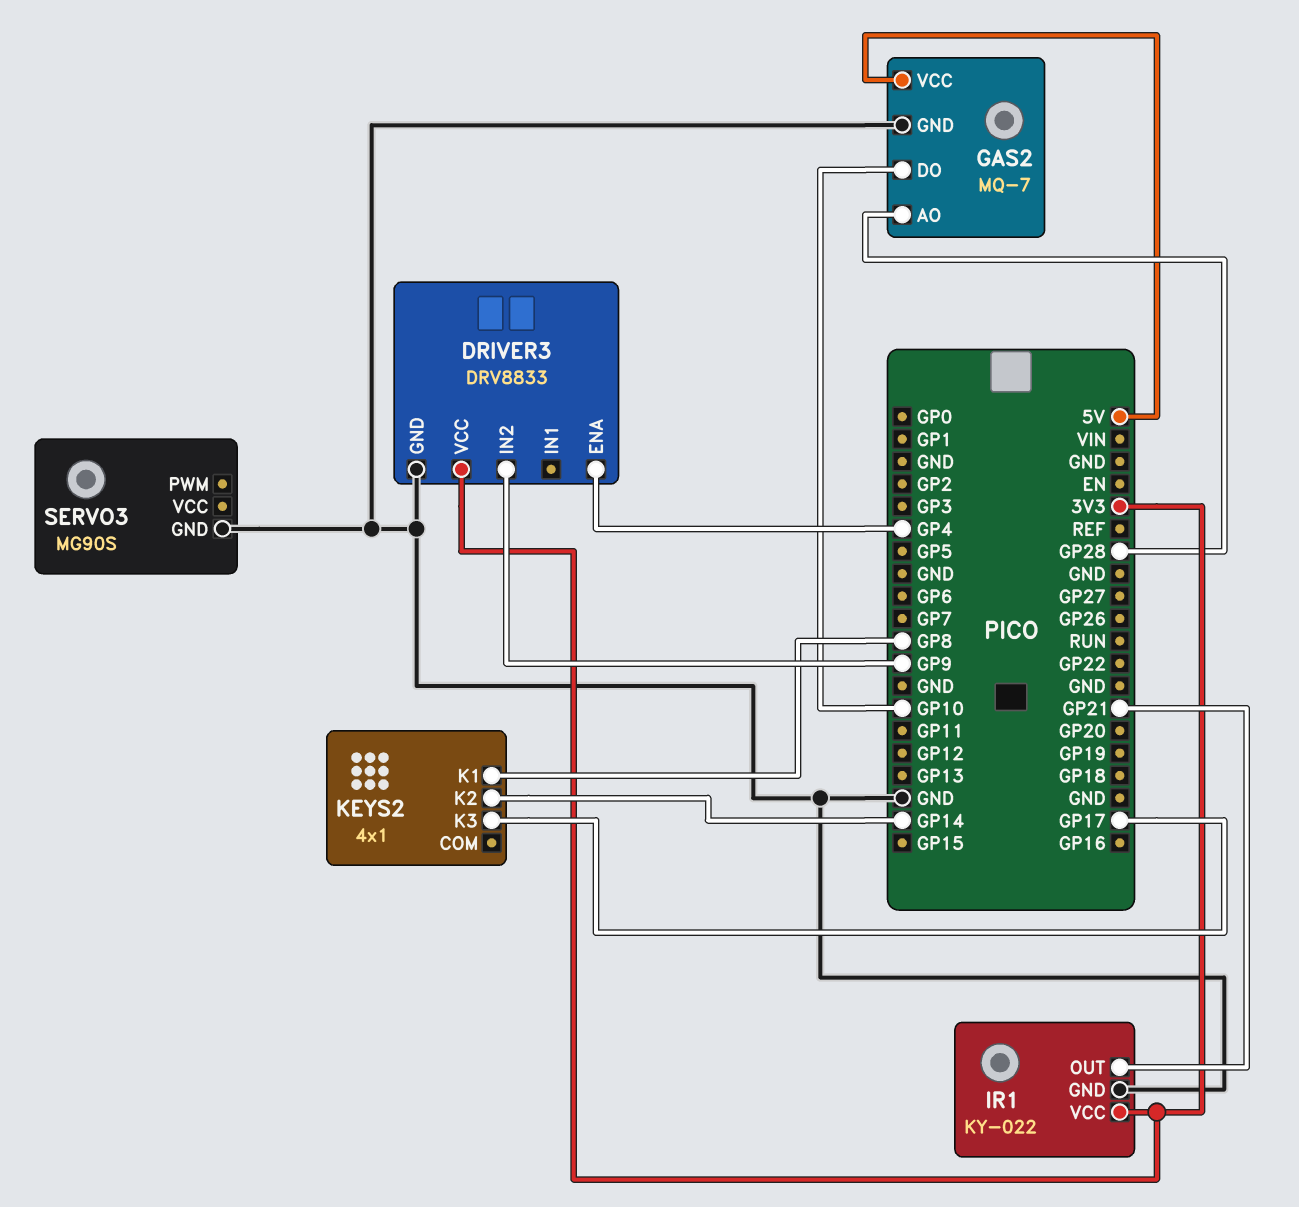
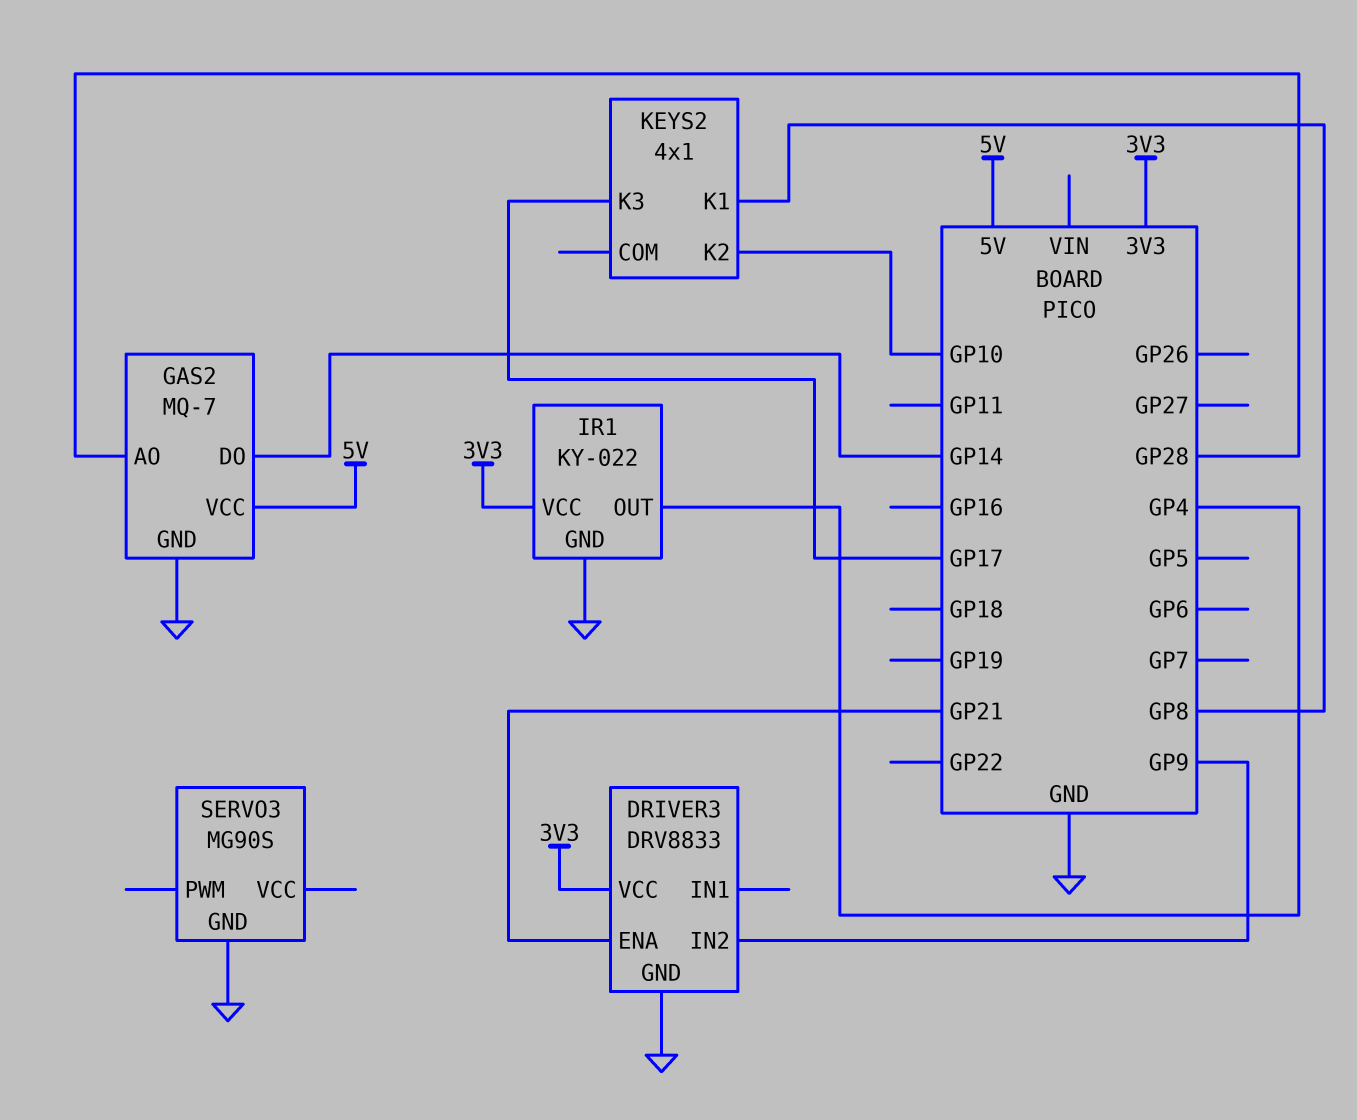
DRIVER3 pin ENA: GP4 -> GP21
GAS2 pin DO: GP10 -> GP14
IR1 pin OUT: GP21 -> GP4
KEYS2 pin K2: GP14 -> GP10

